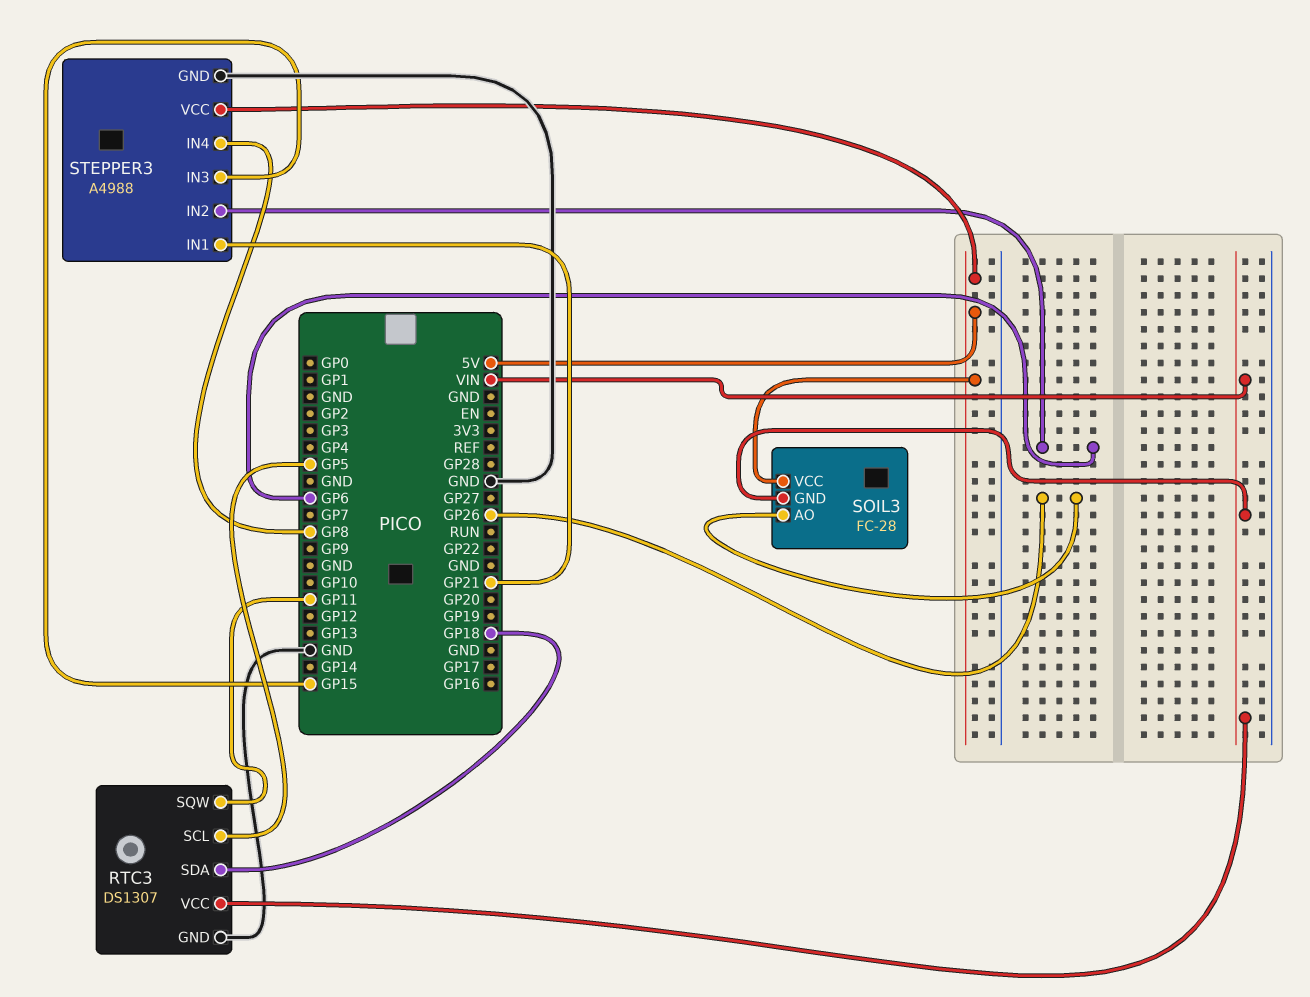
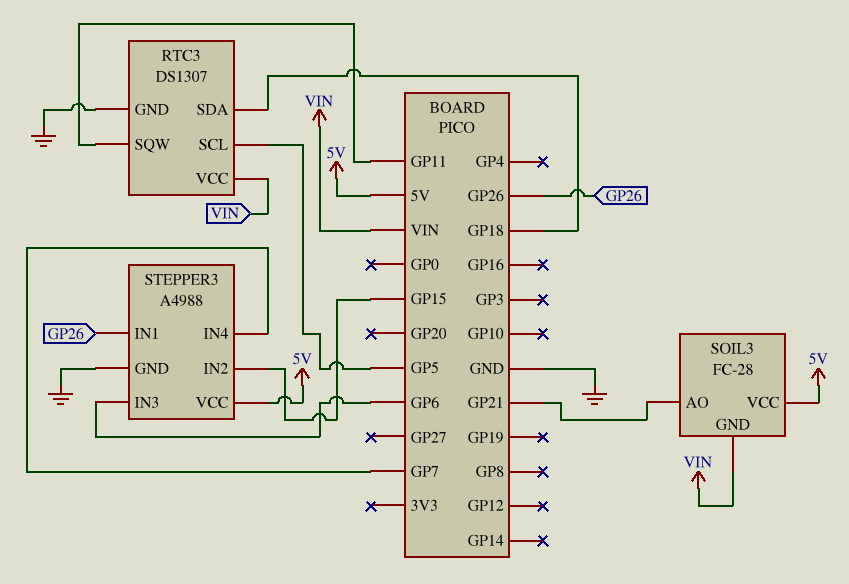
SOIL3 pin AO: GP26 -> GP21
STEPPER3 pin IN1: GP21 -> GP26
STEPPER3 pin IN2: GP6 -> GP15
STEPPER3 pin IN3: GP15 -> GP6
STEPPER3 pin IN4: GP8 -> GP7

